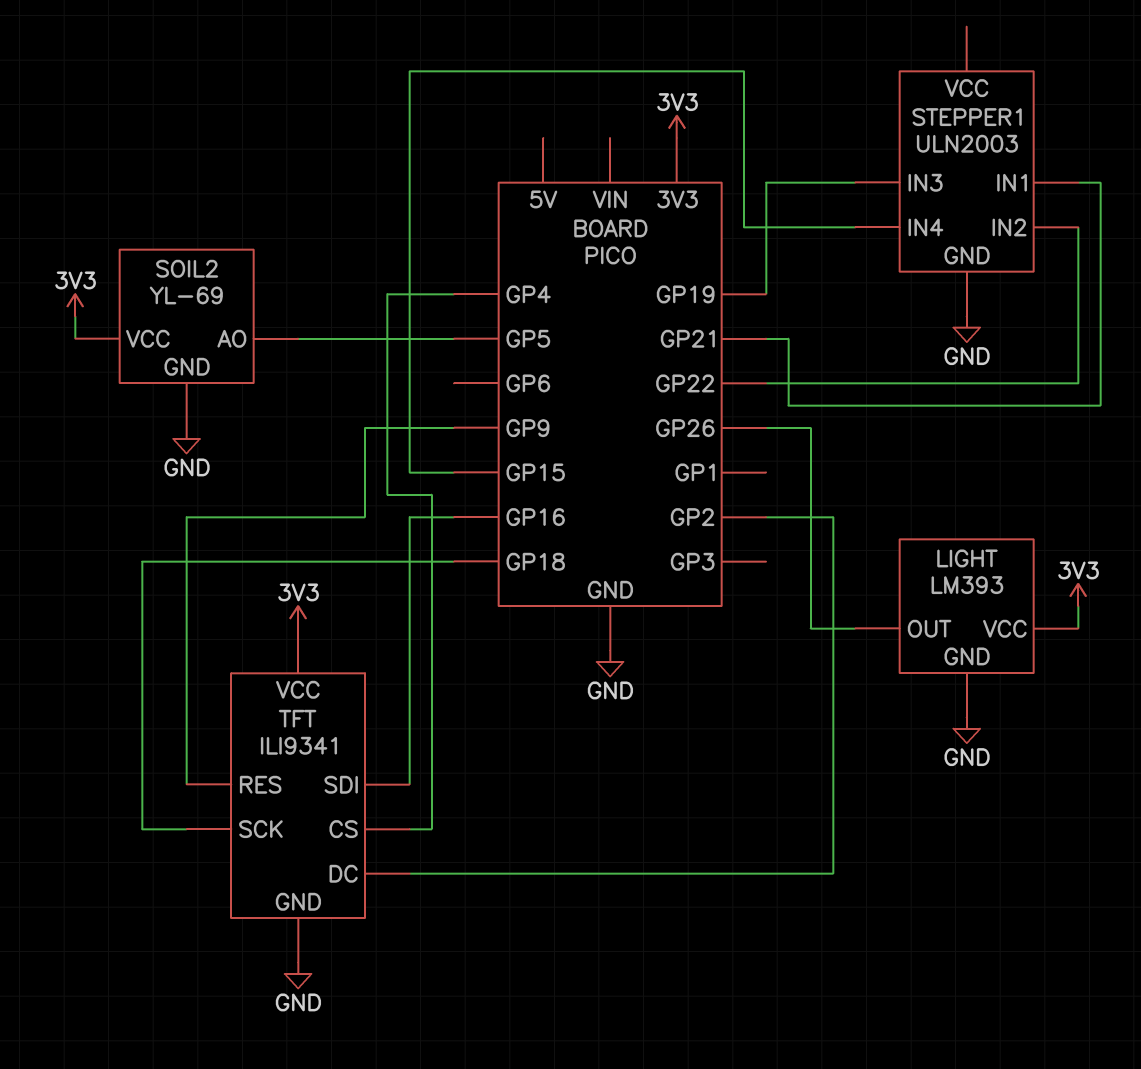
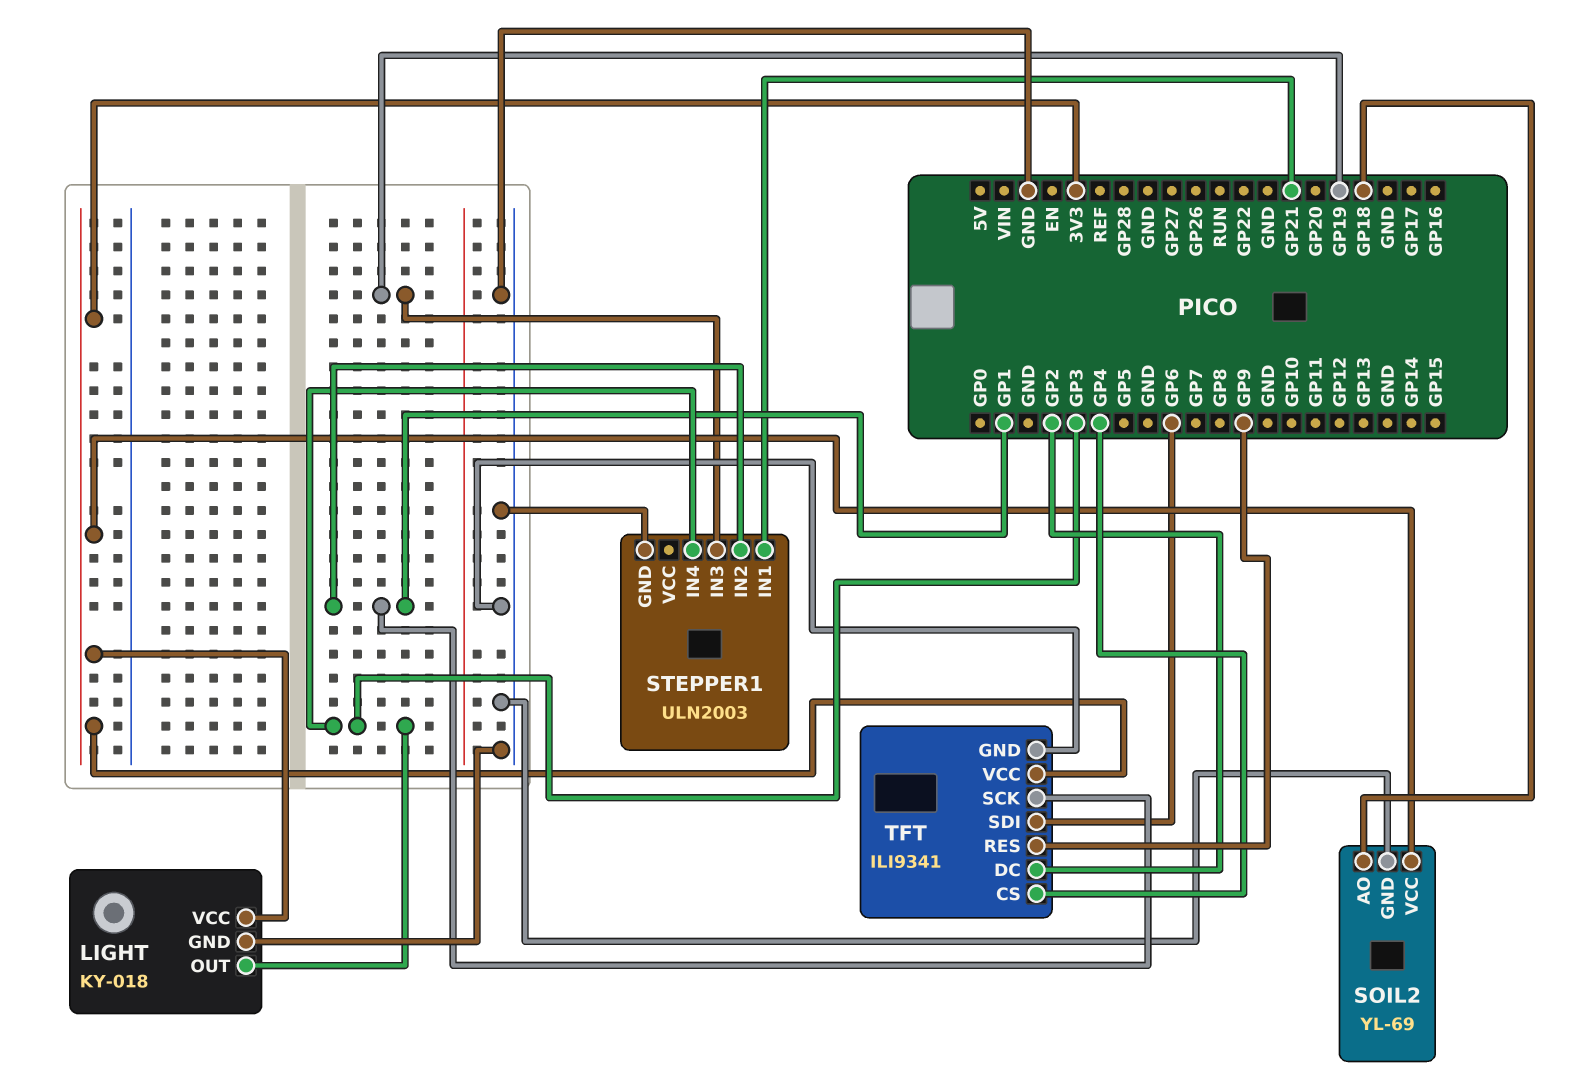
LIGHT: LM393 -> KY-018
LIGHT pin OUT: GP26 -> GP3
SOIL2 pin AO: GP5 -> GP18
STEPPER1 pin IN2: GP22 -> GP1
STEPPER1 pin IN4: GP15 -> GP3
TFT pin SCK: GP18 -> GP1
TFT pin SDI: GP16 -> GP6

